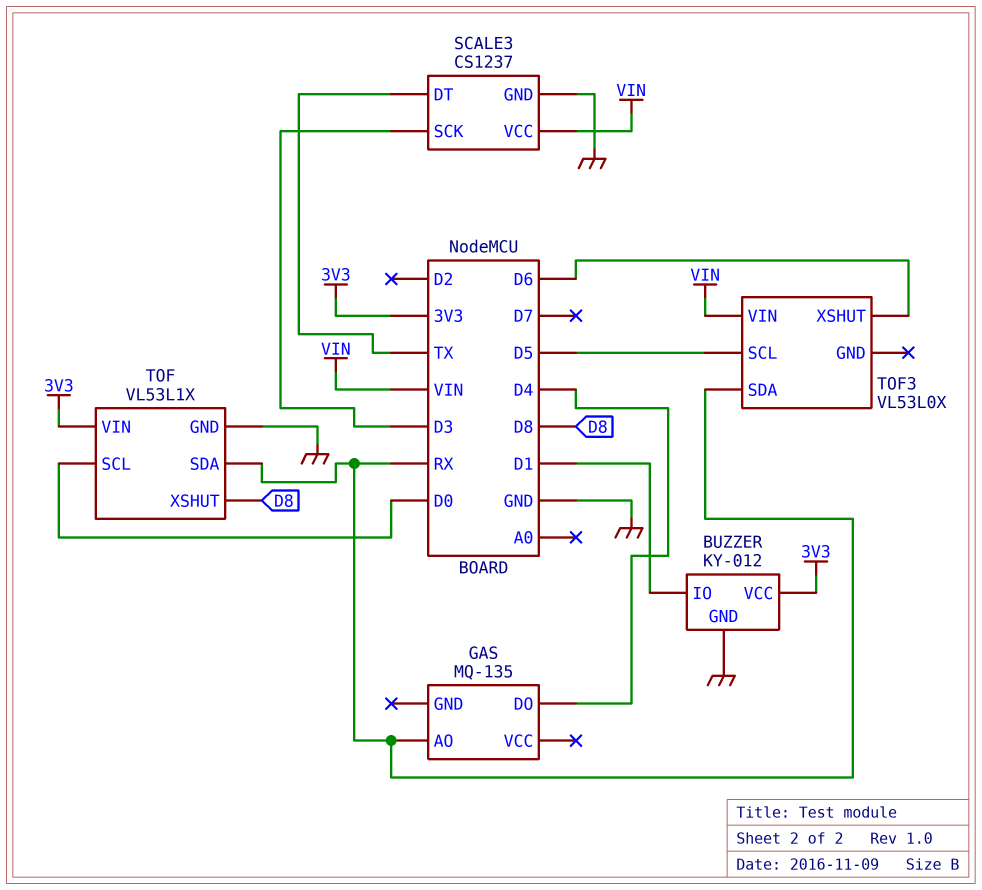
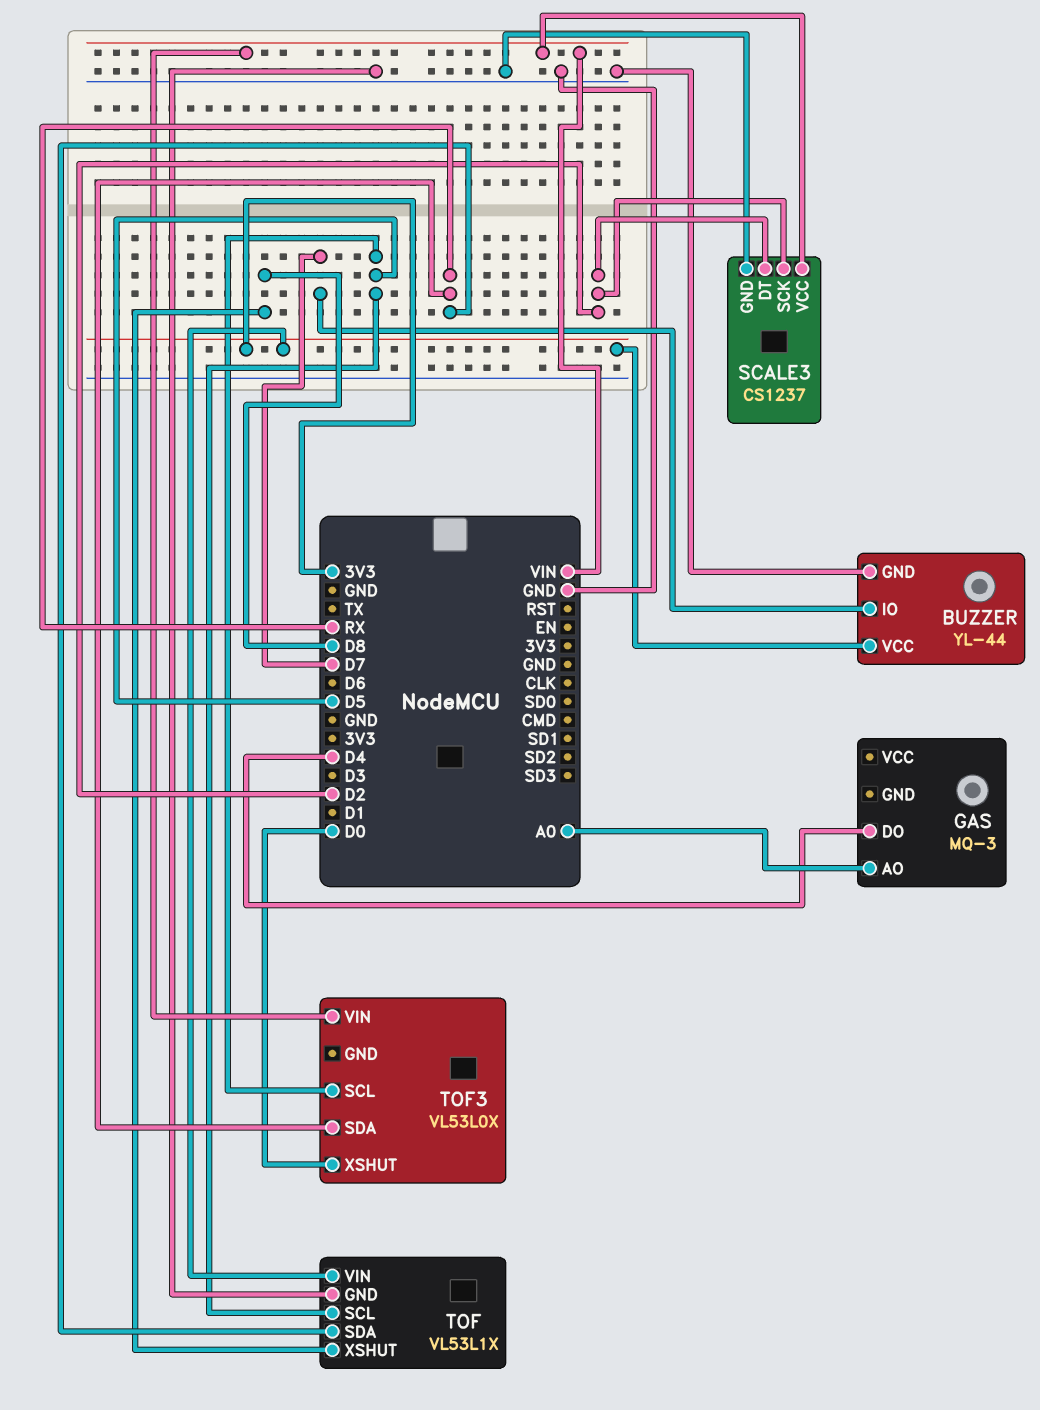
BUZZER: KY-012 -> YL-44
BUZZER pin IO: D1 -> D7
GAS: MQ-135 -> MQ-3
GAS pin AO: RX -> A0
SCALE3 pin DT: TX -> D2
SCALE3 pin SCK: D3 -> D2
TOF pin SCL: D0 -> D5
TOF3 pin XSHUT: D6 -> D0

